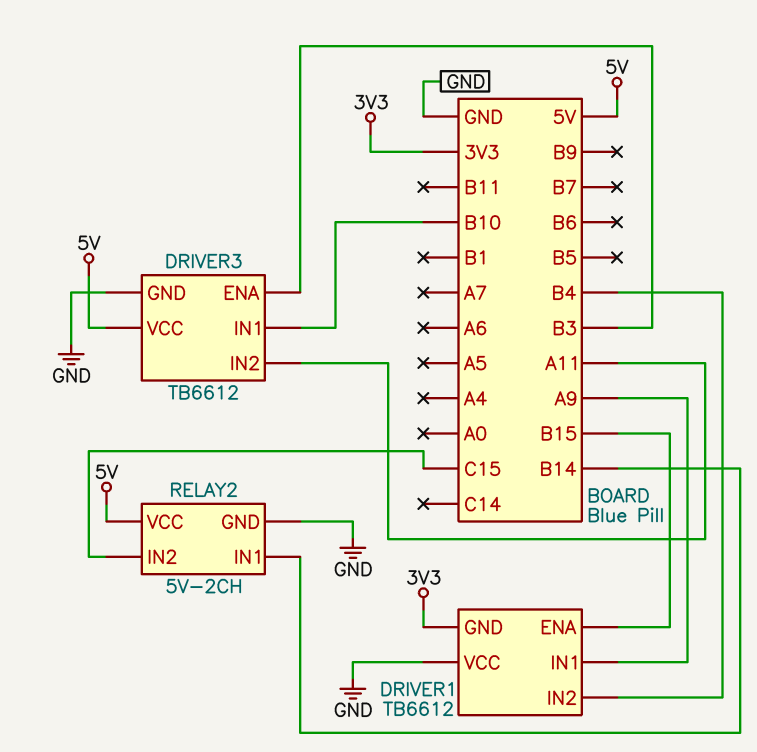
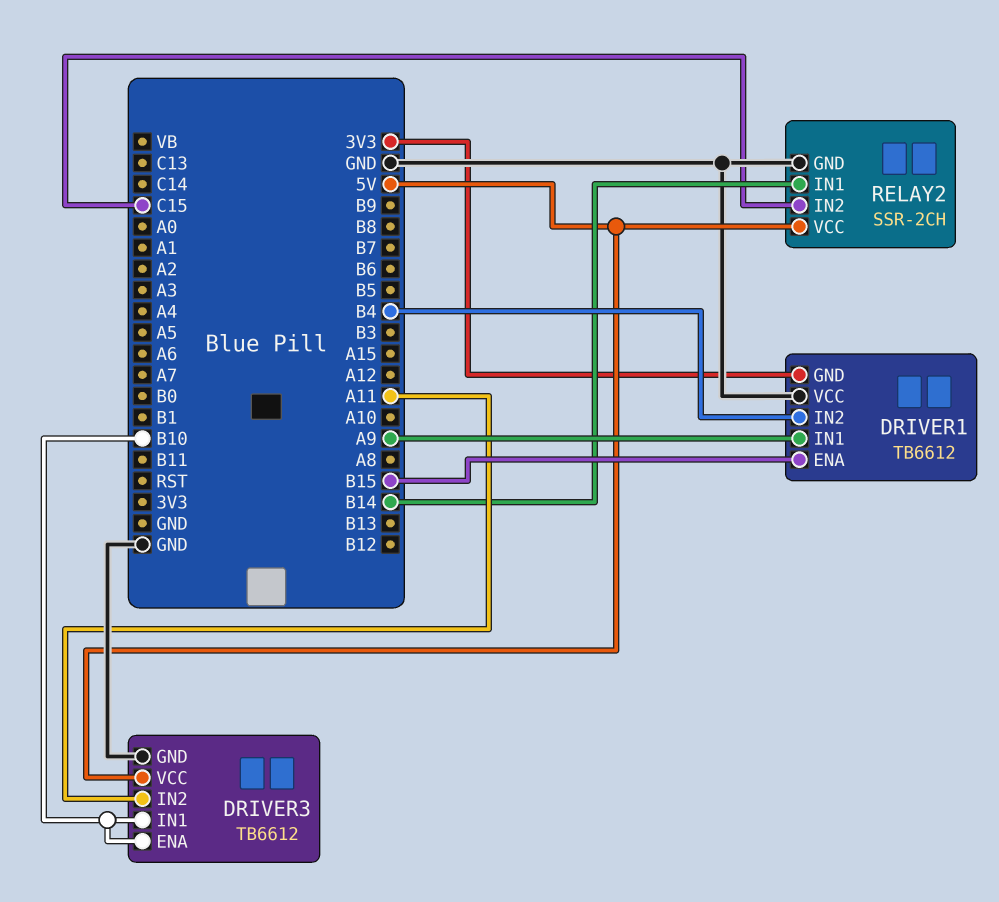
DRIVER3 pin ENA: B3 -> B10
RELAY2: 5V-2CH -> SSR-2CH

